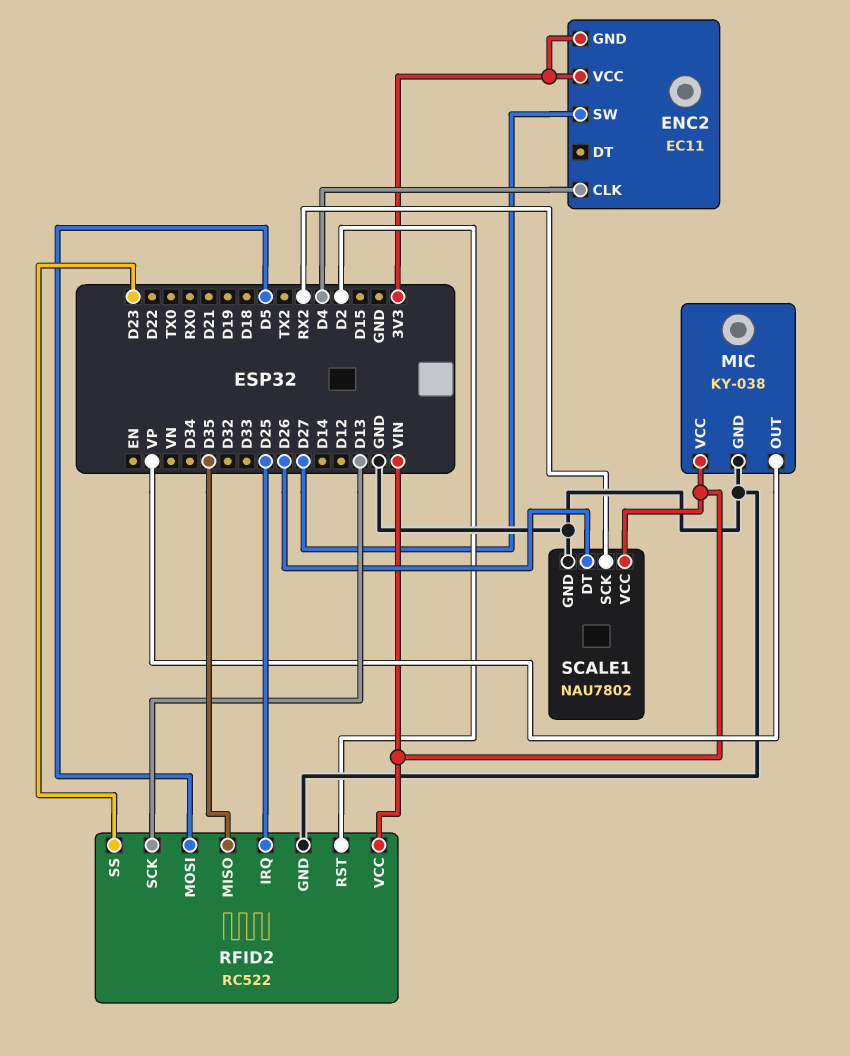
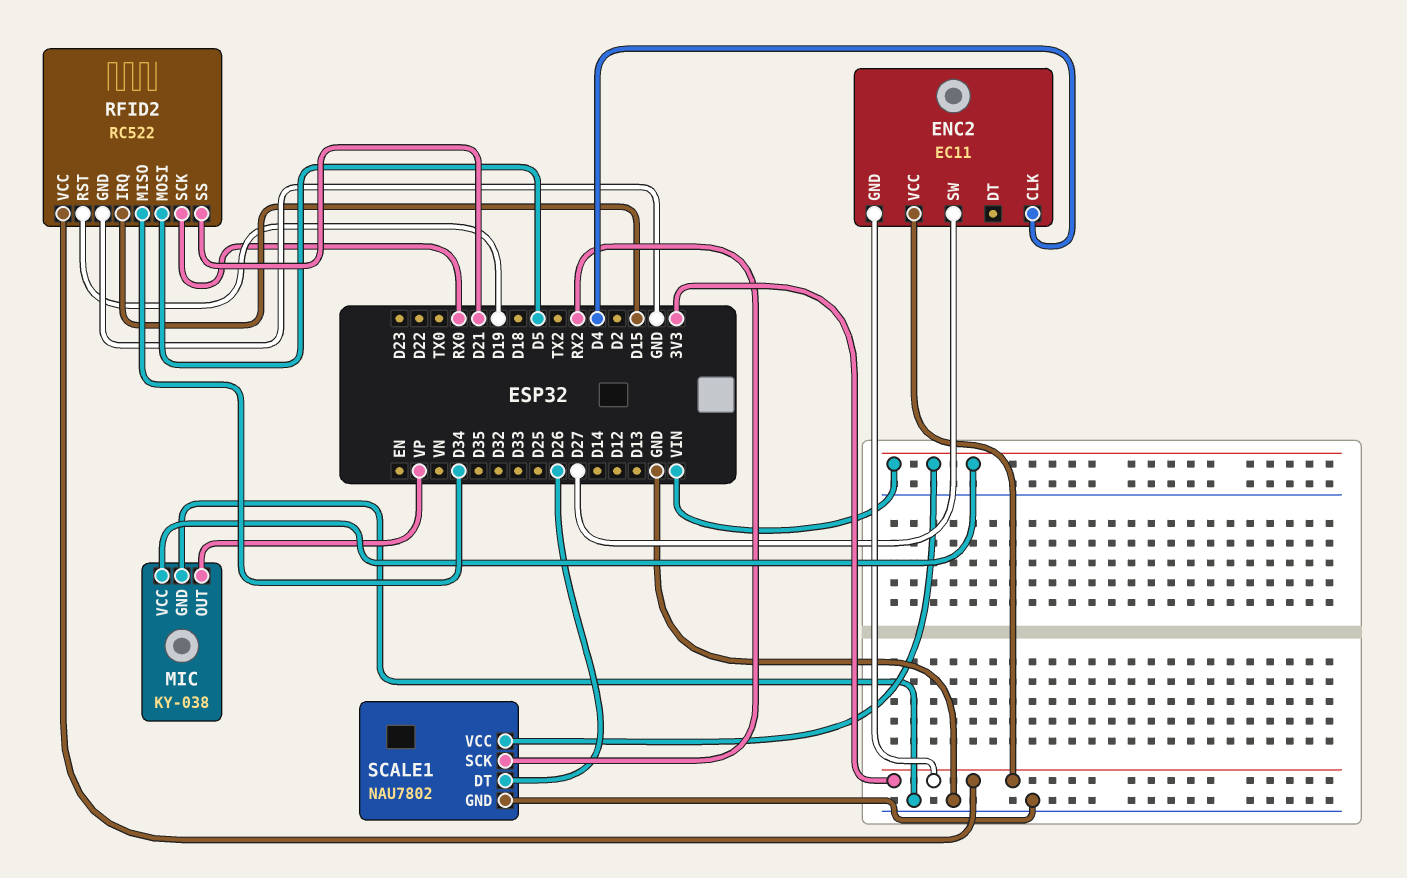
RFID2 pin IRQ: D25 -> D15
RFID2 pin MISO: D35 -> D34
RFID2 pin RST: D2 -> D19
RFID2 pin SCK: D13 -> RX0
RFID2 pin SS: D23 -> D21
RFID2 pin VCC: VIN -> 3V3

